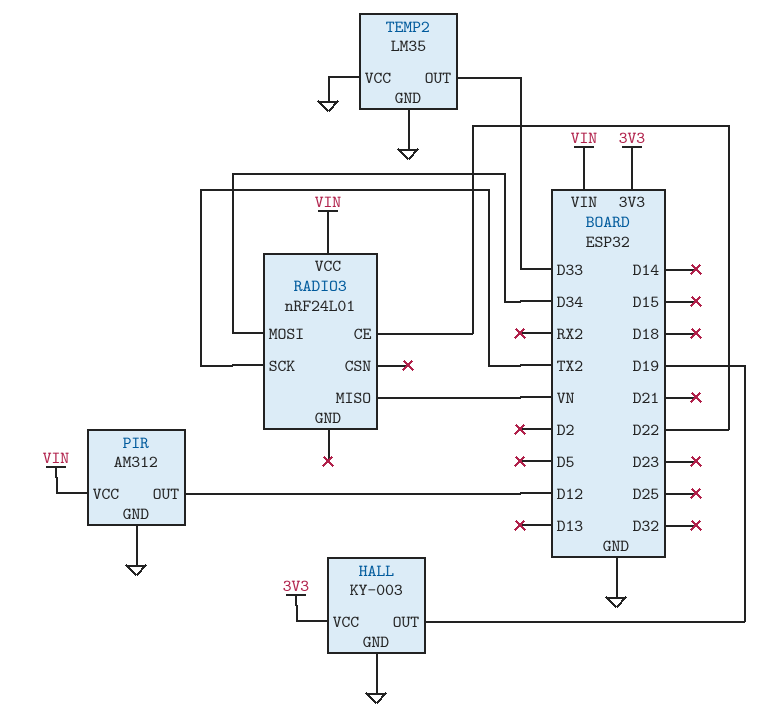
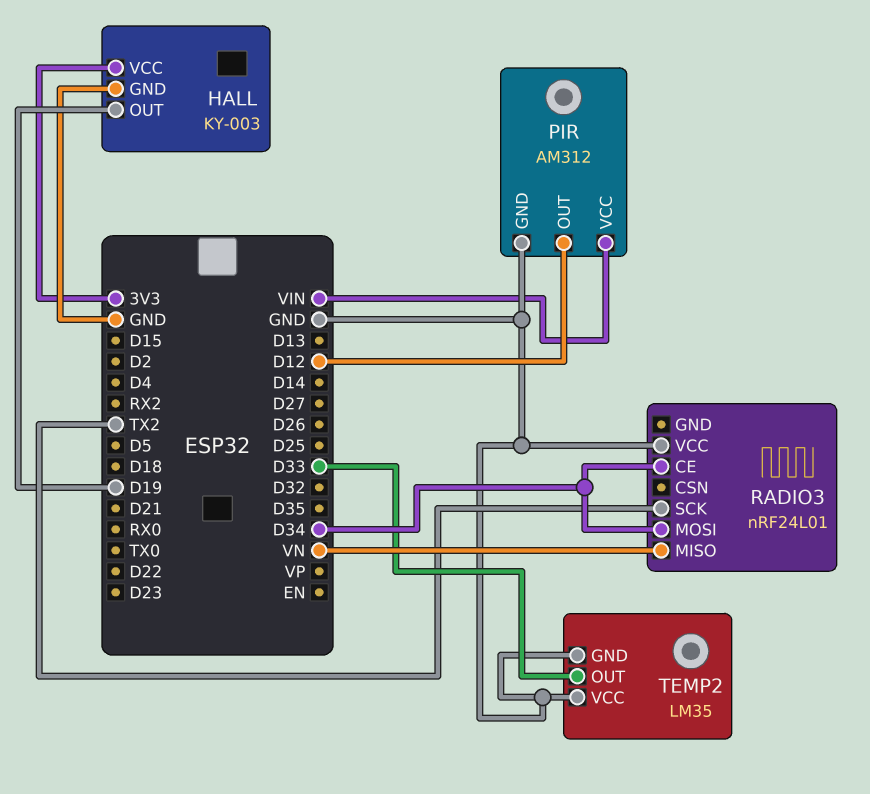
RADIO3 pin CE: D22 -> D34
RADIO3 pin VCC: VIN -> GND

